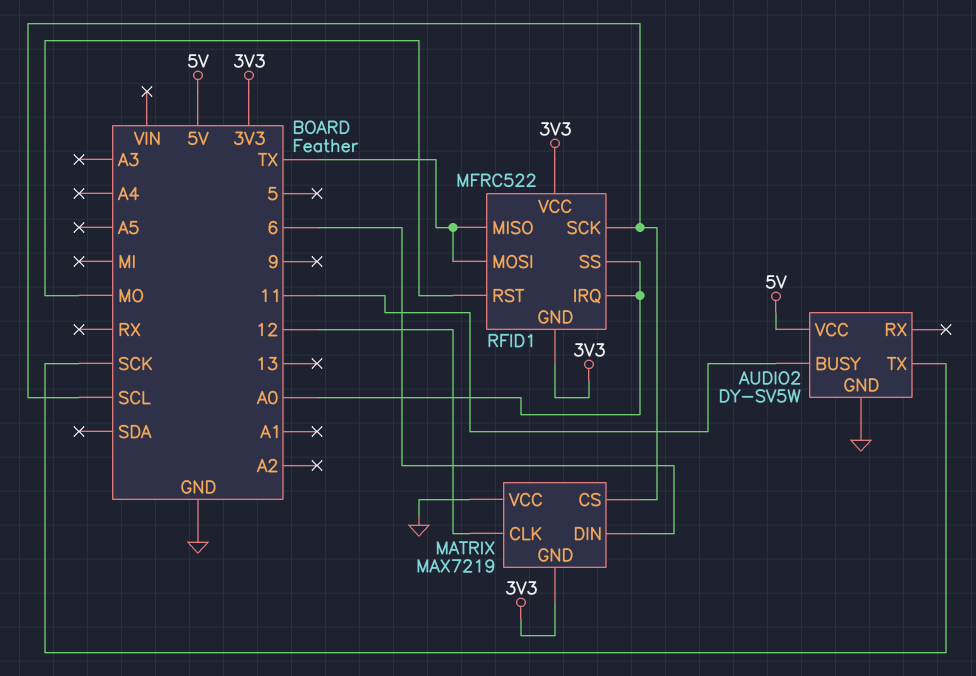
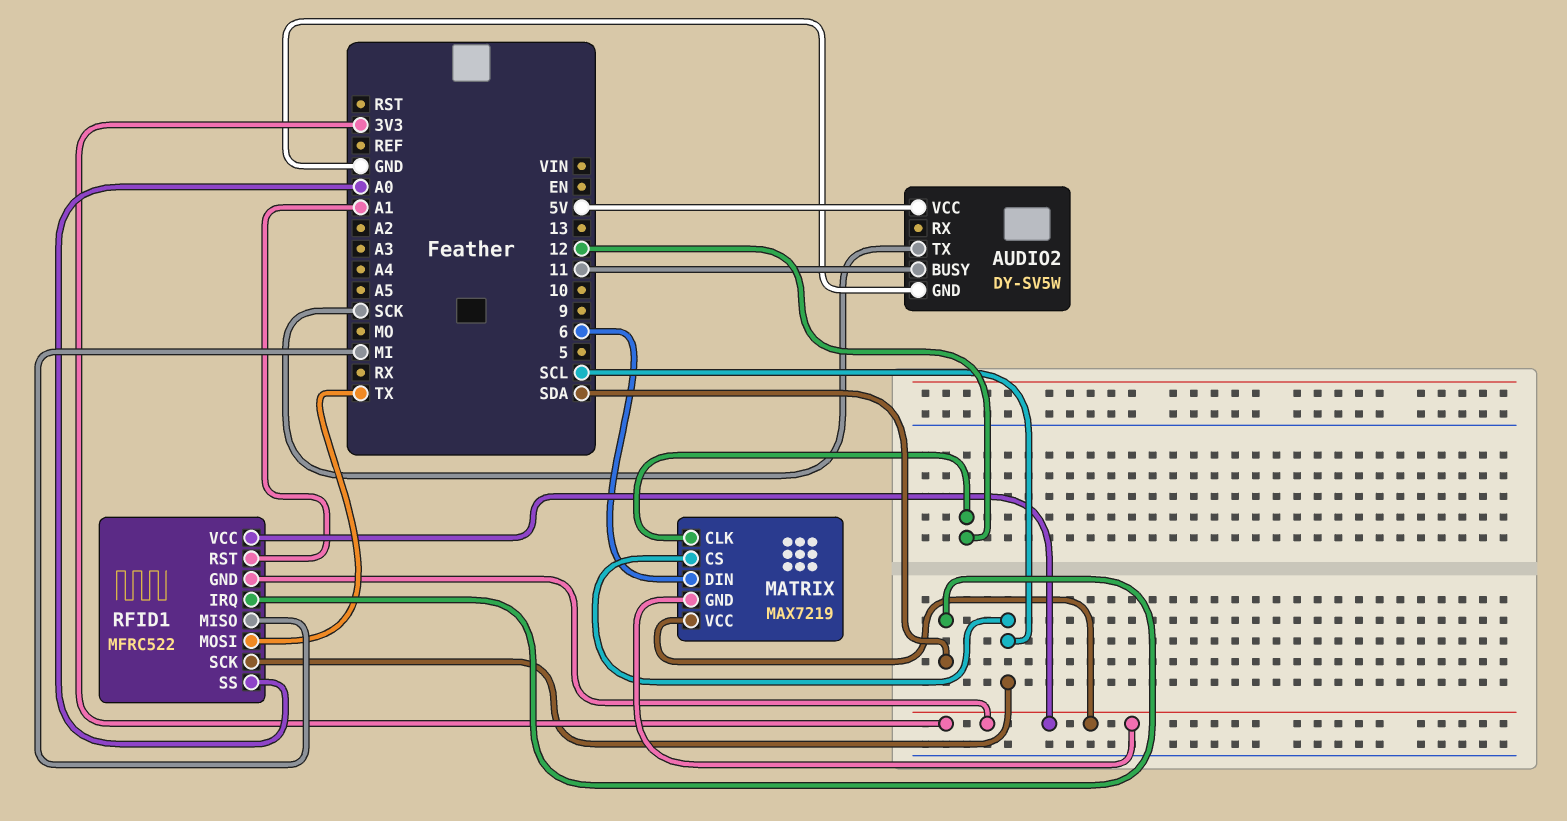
MATRIX pin VCC: GND -> 3V3
RFID1 pin IRQ: A0 -> SDA
RFID1 pin MISO: TX -> MI
RFID1 pin RST: MO -> A1

